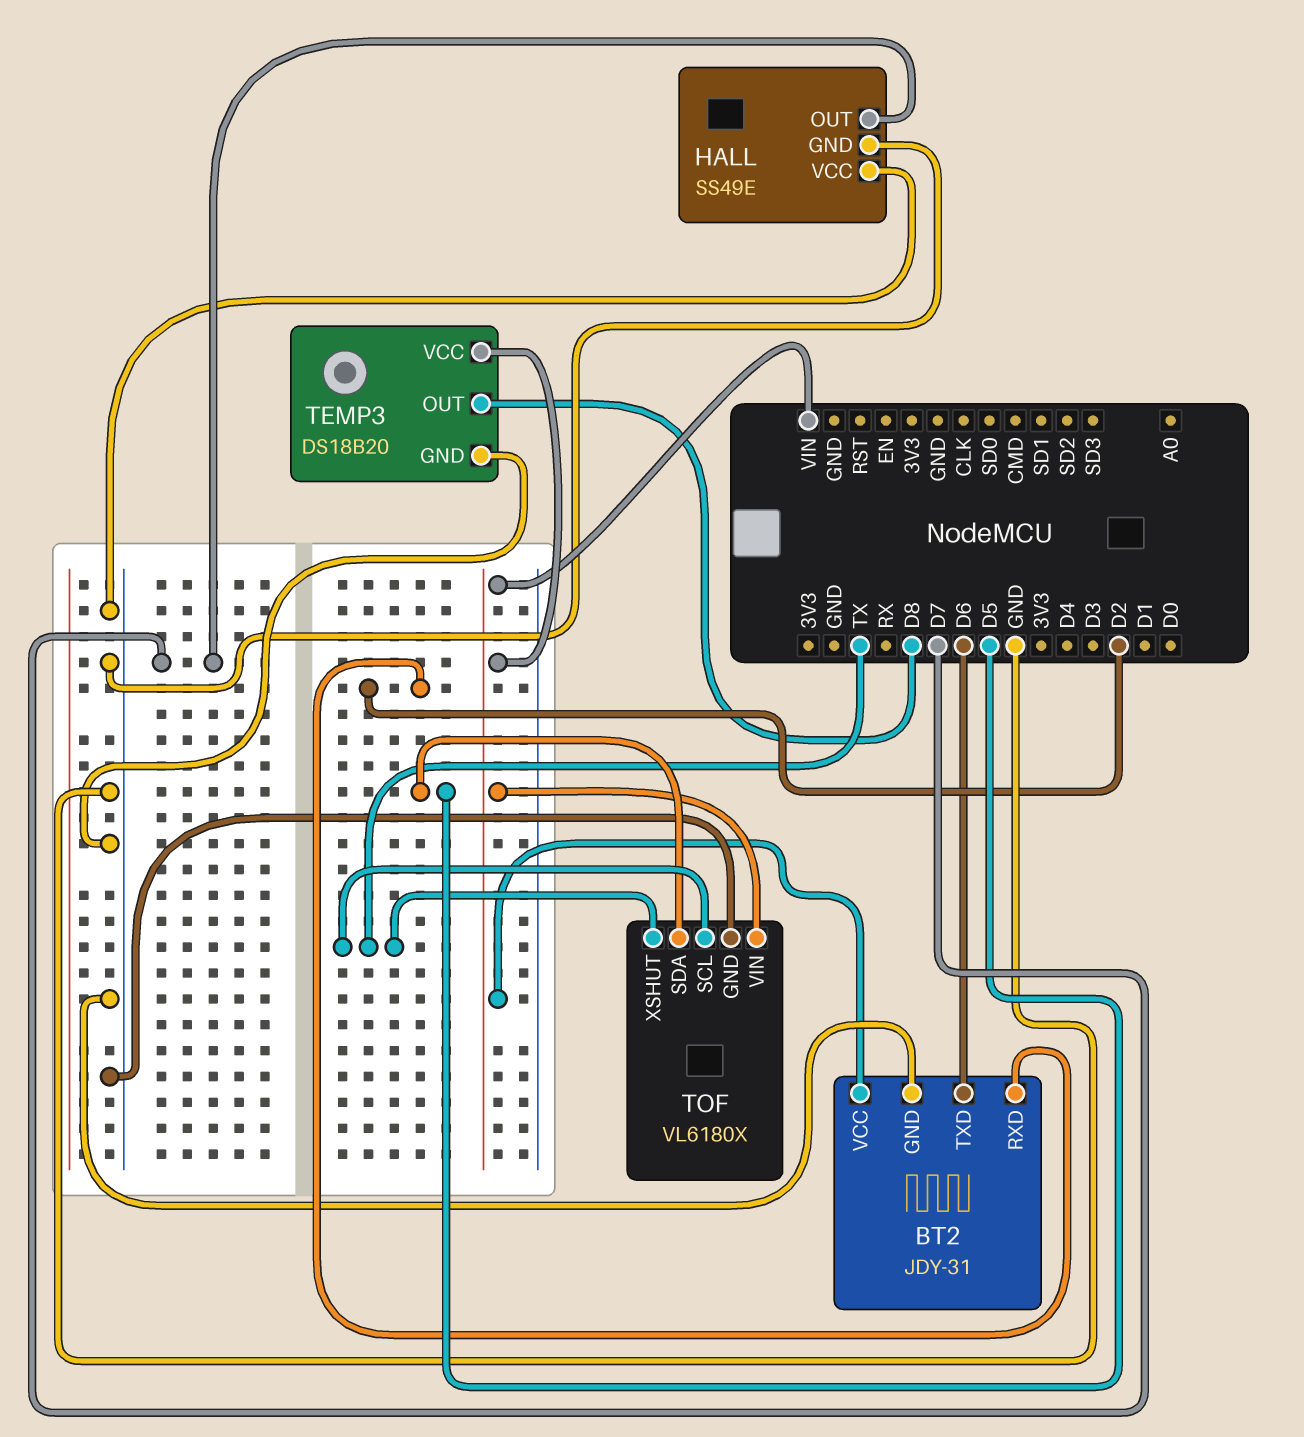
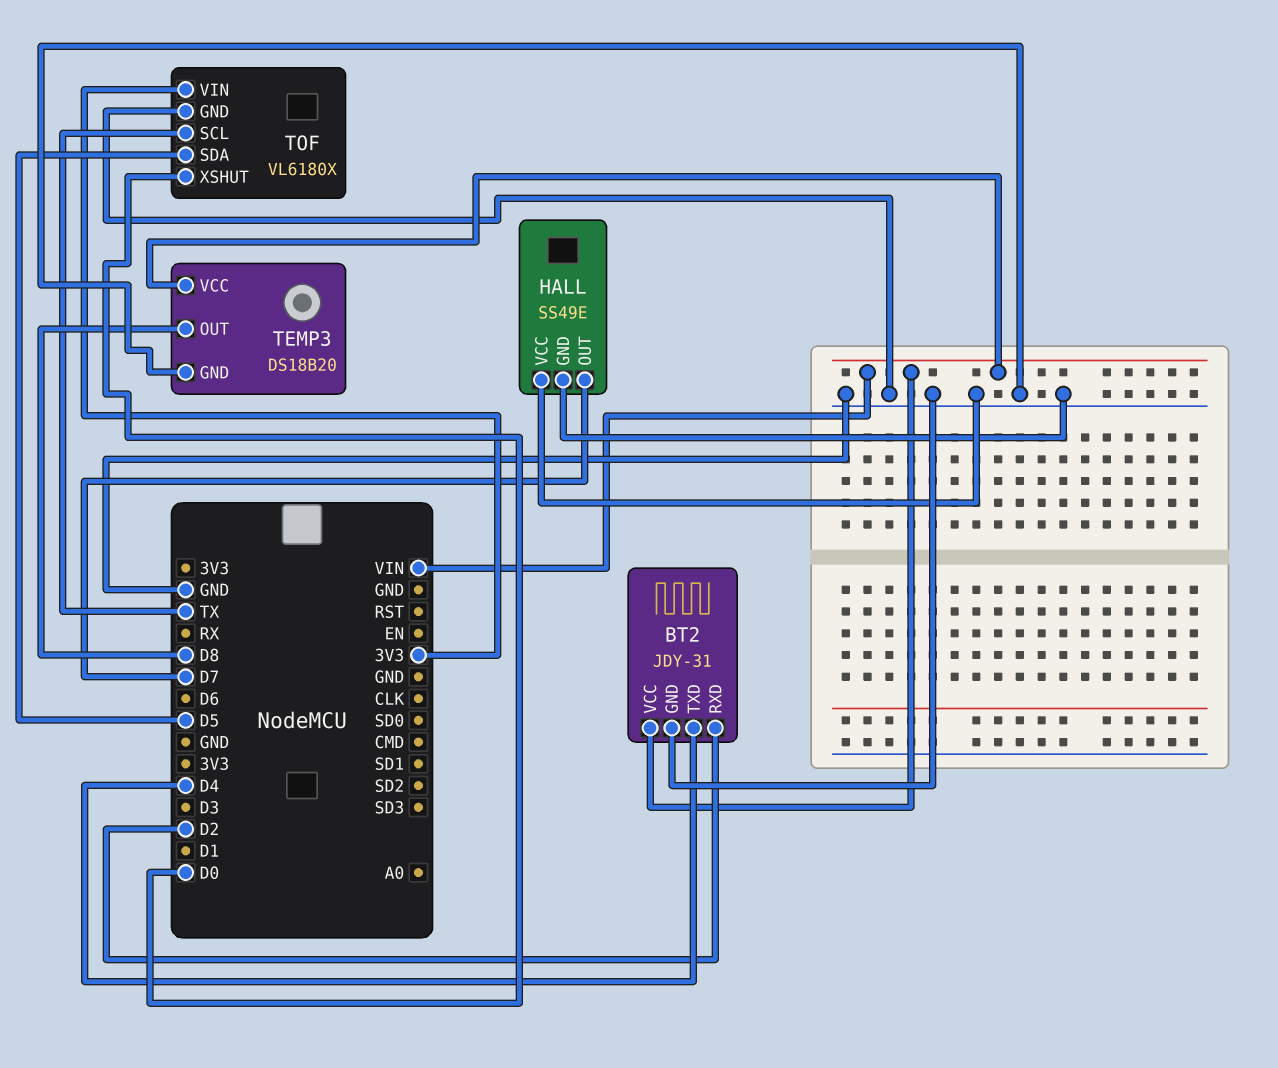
BT2 pin TXD: D6 -> D4
TOF pin VIN: VIN -> 3V3
TOF pin XSHUT: TX -> D0

